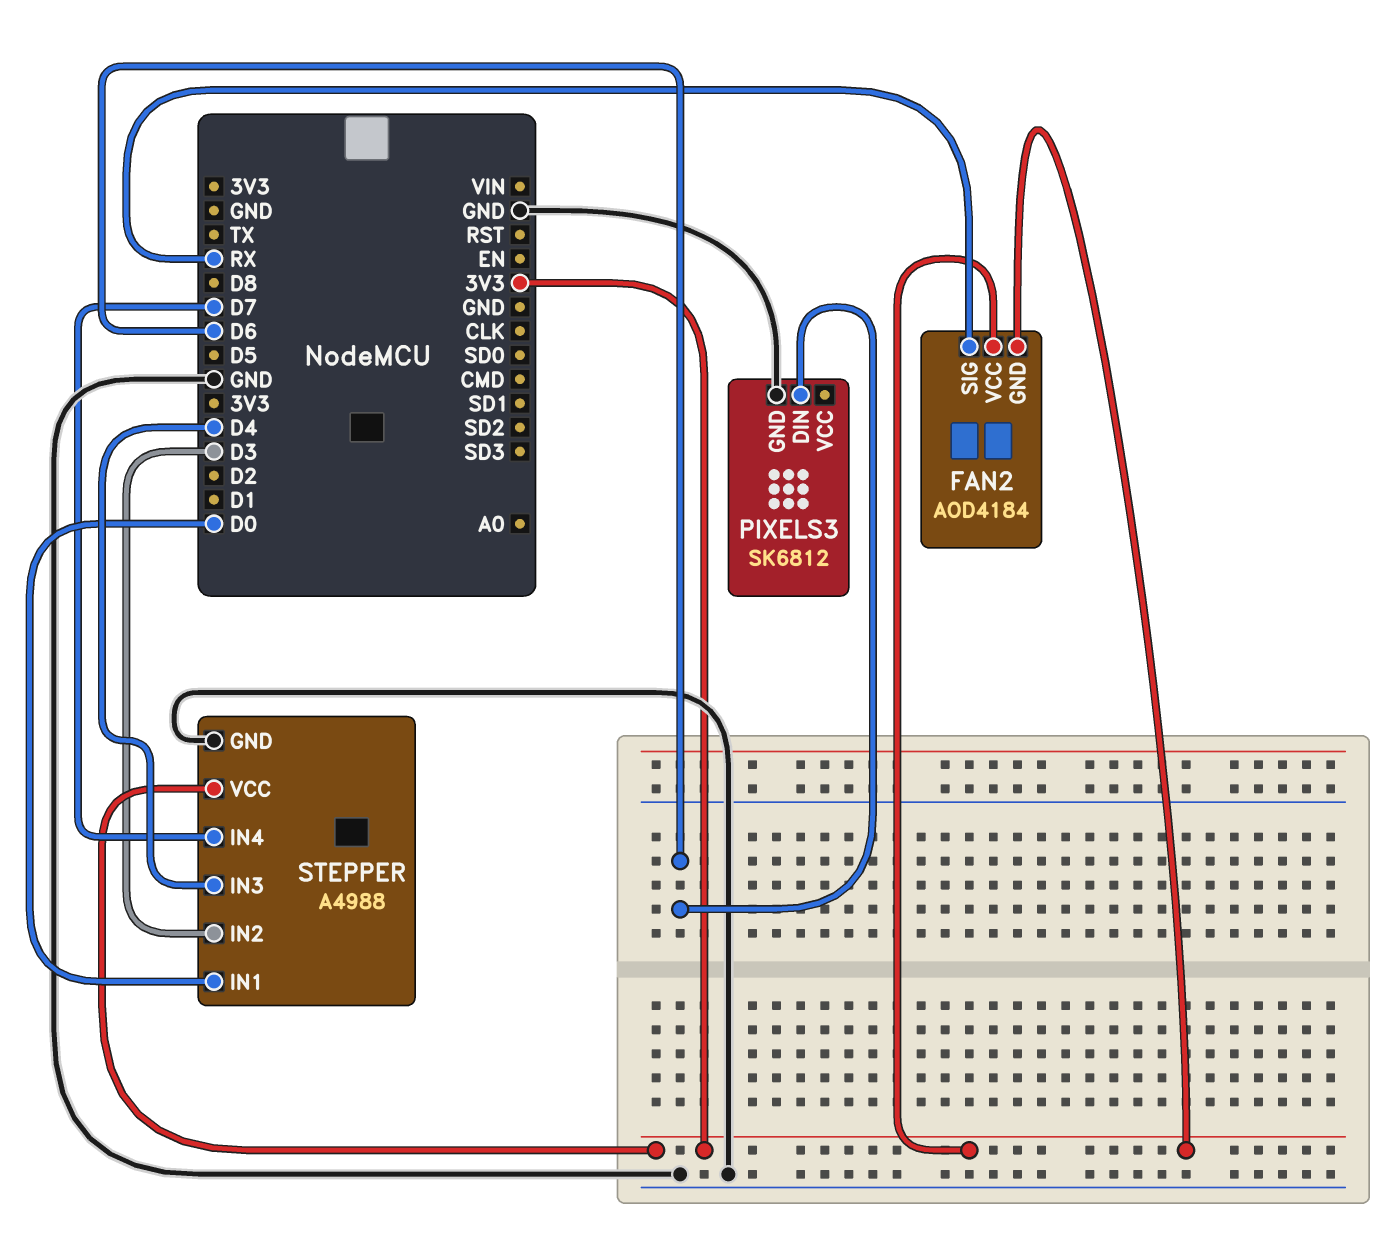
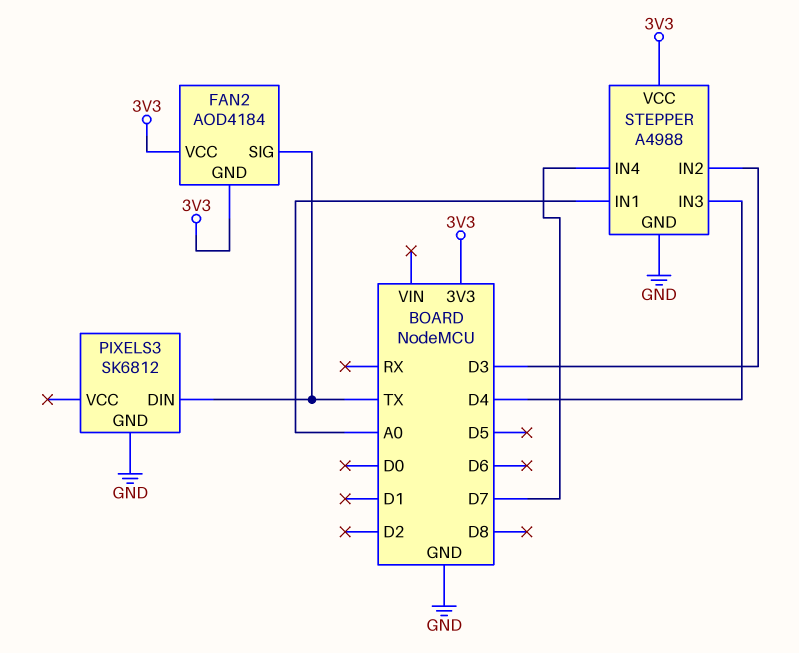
FAN2 pin SIG: RX -> TX
PIXELS3 pin DIN: D6 -> TX
STEPPER pin IN1: D0 -> A0

